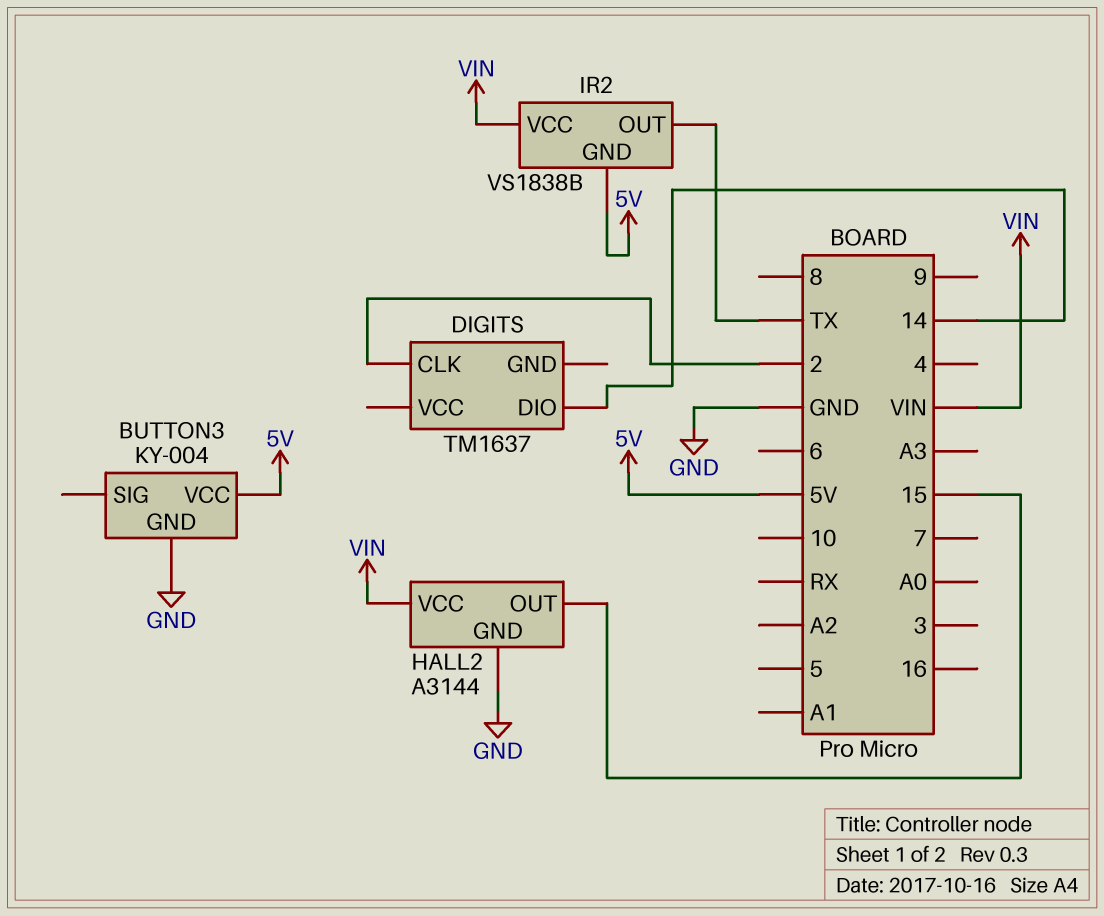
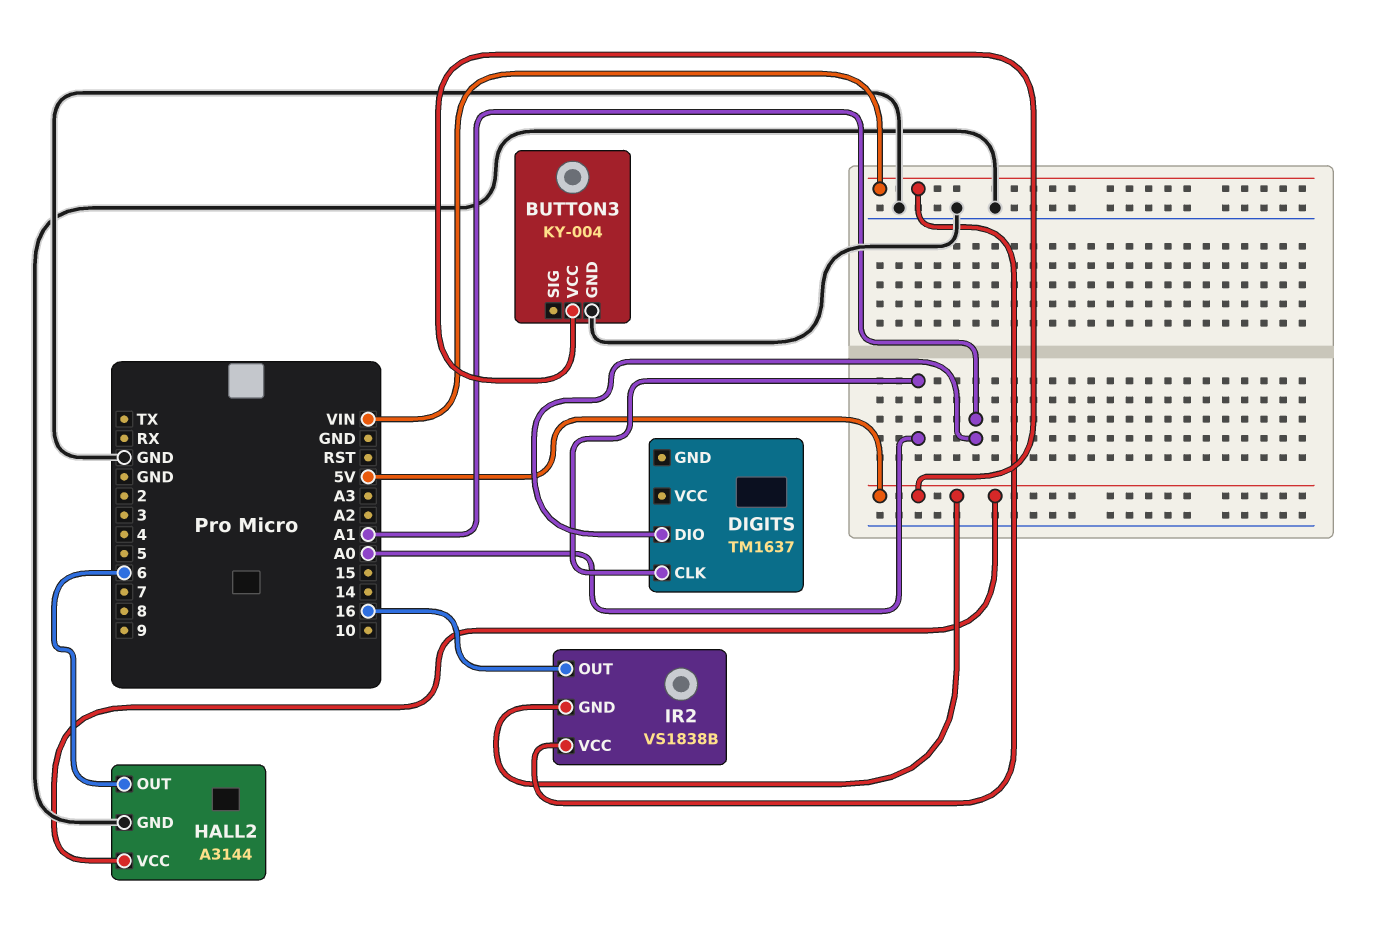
DIGITS pin CLK: 2 -> A0
DIGITS pin DIO: 14 -> A1
HALL2 pin OUT: 15 -> 6
HALL2 pin VCC: VIN -> 5V
IR2 pin OUT: TX -> 16

